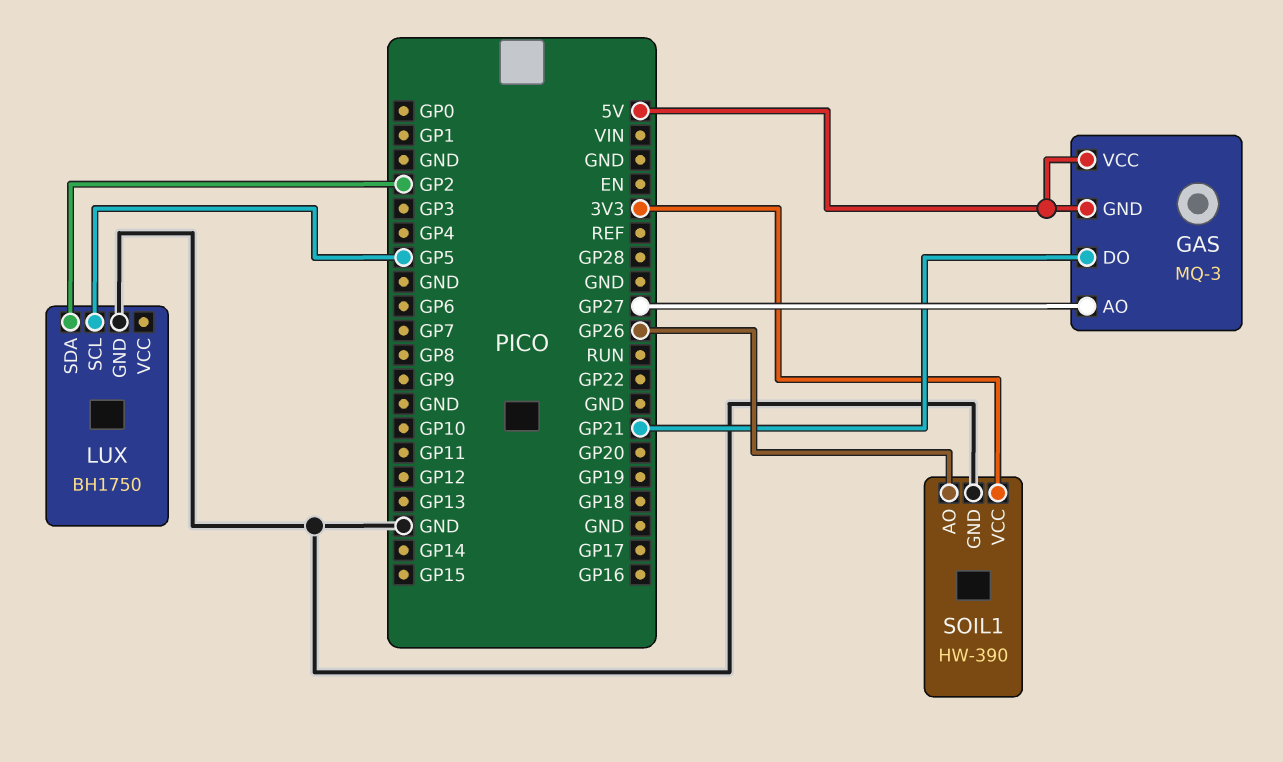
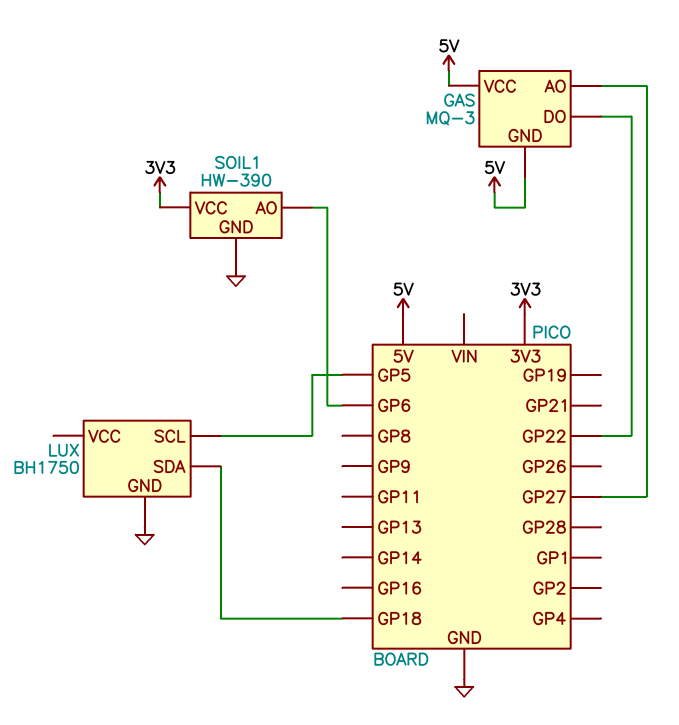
GAS pin DO: GP21 -> GP22
LUX pin SDA: GP2 -> GP18
SOIL1 pin AO: GP26 -> GP6

